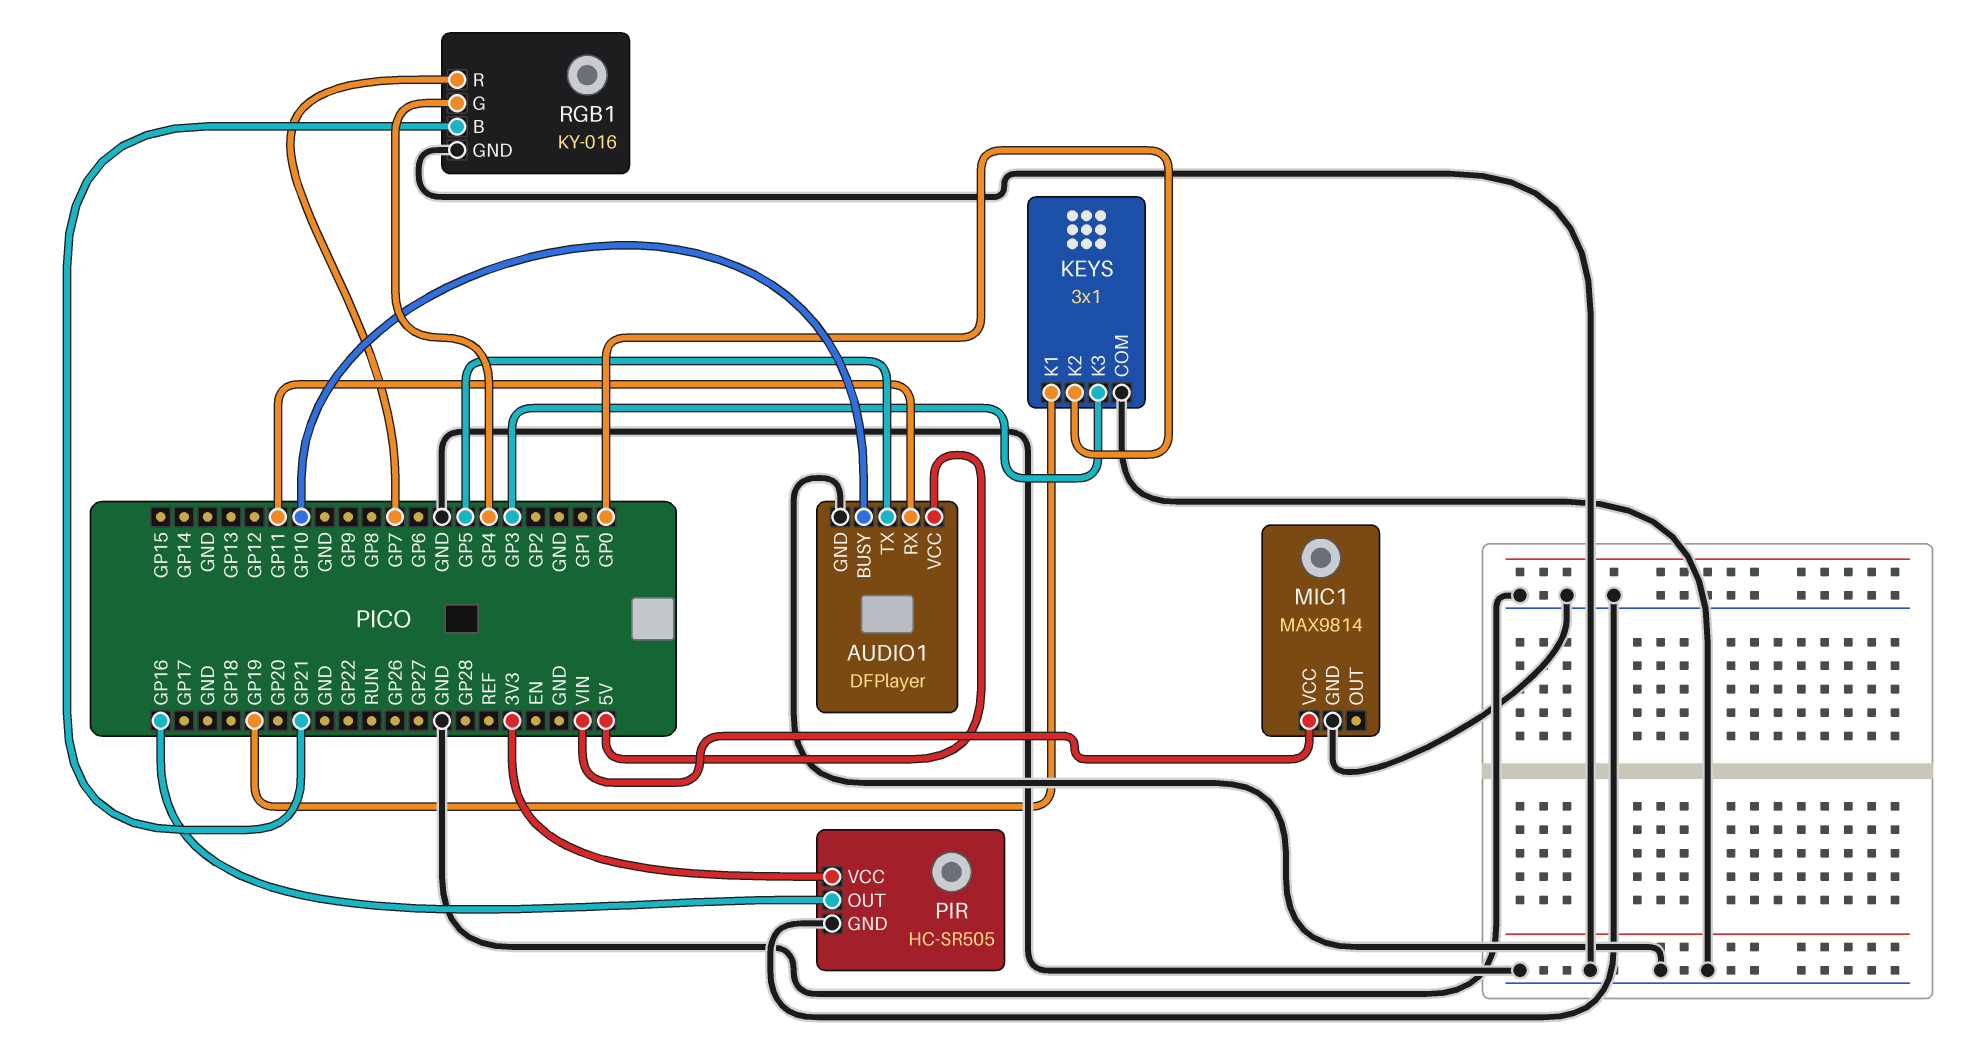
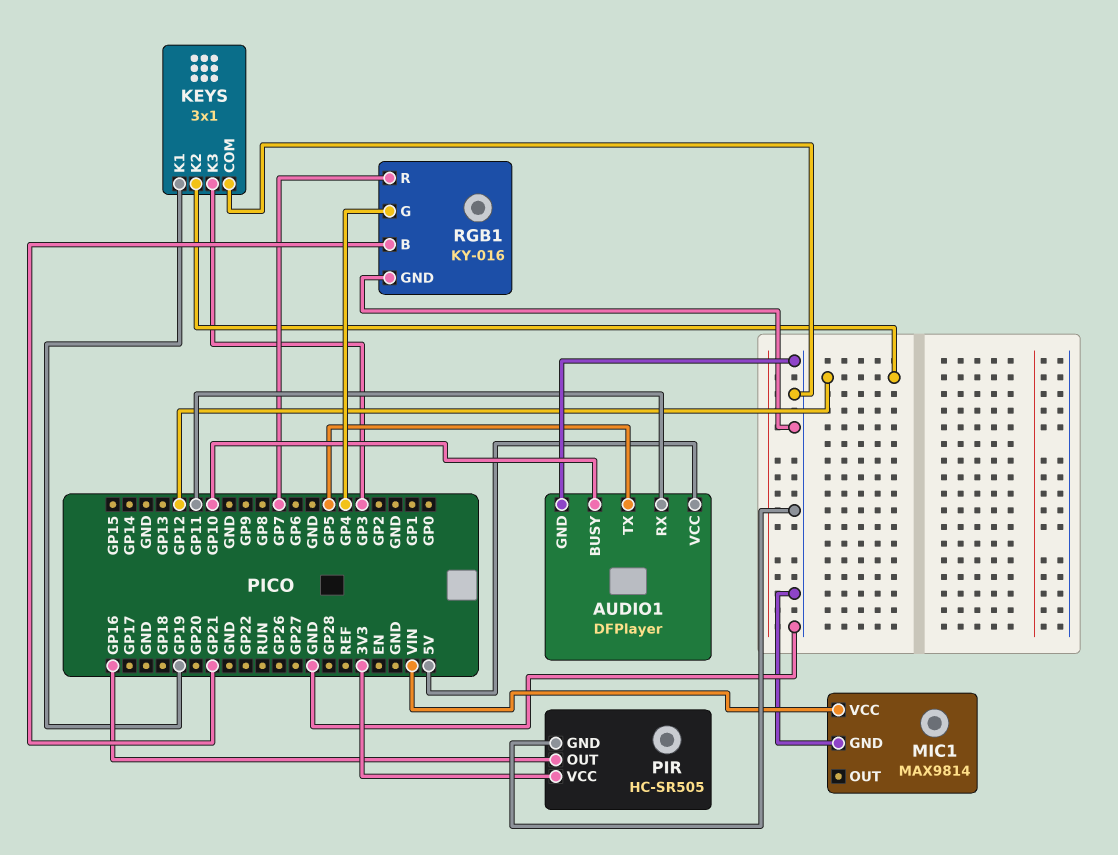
KEYS pin K2: GP0 -> GP12

